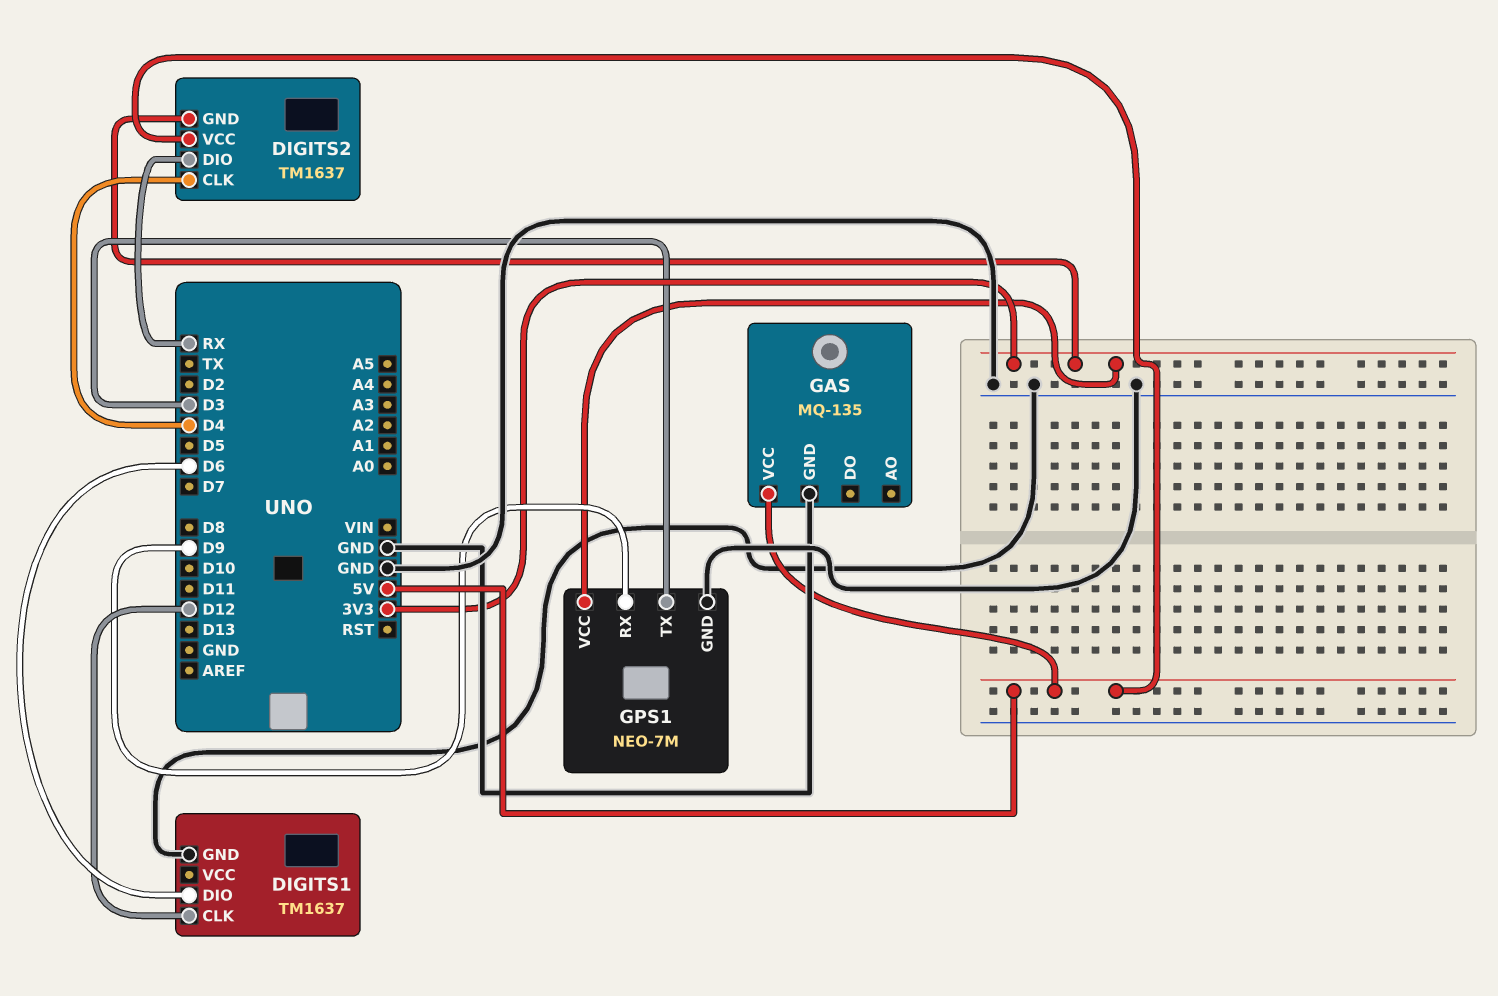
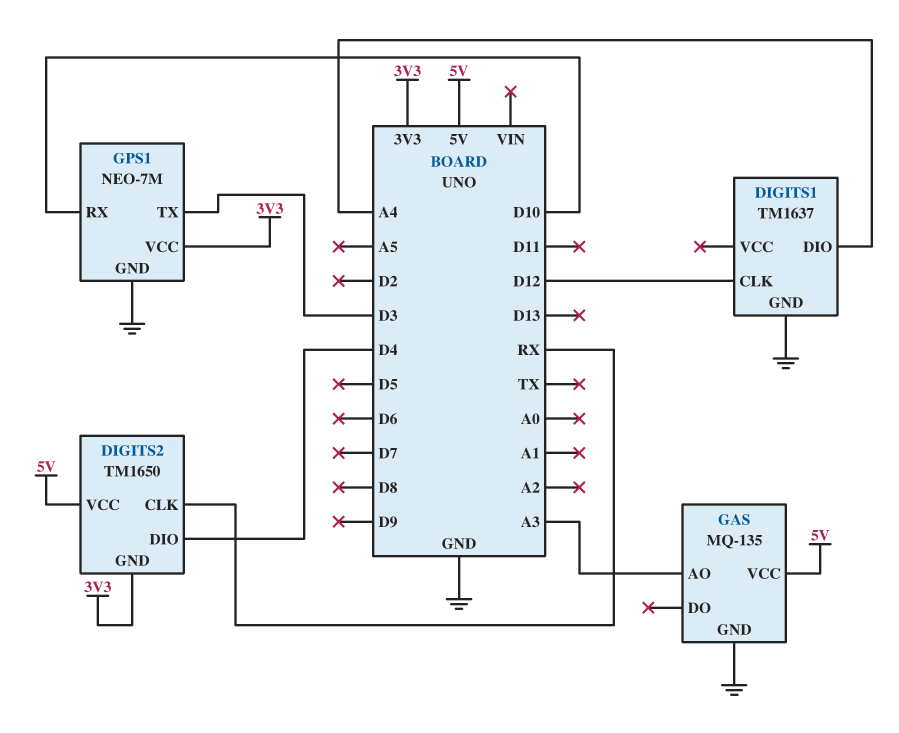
DIGITS1 pin DIO: D6 -> A4
DIGITS2: TM1637 -> TM1650
DIGITS2 pin CLK: D4 -> RX
DIGITS2 pin DIO: RX -> D4
GAS pin AO: none -> A3
GPS1 pin RX: D9 -> D10

